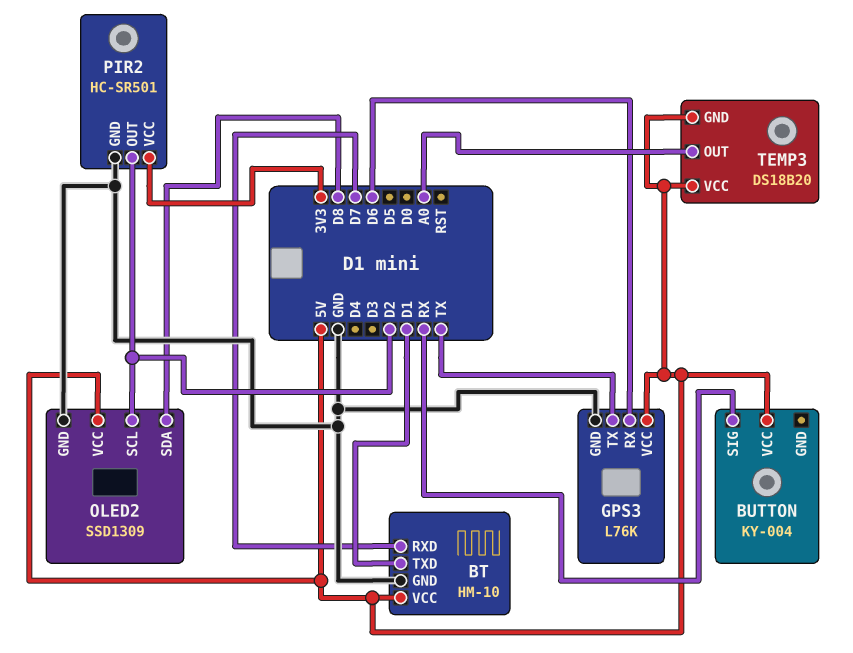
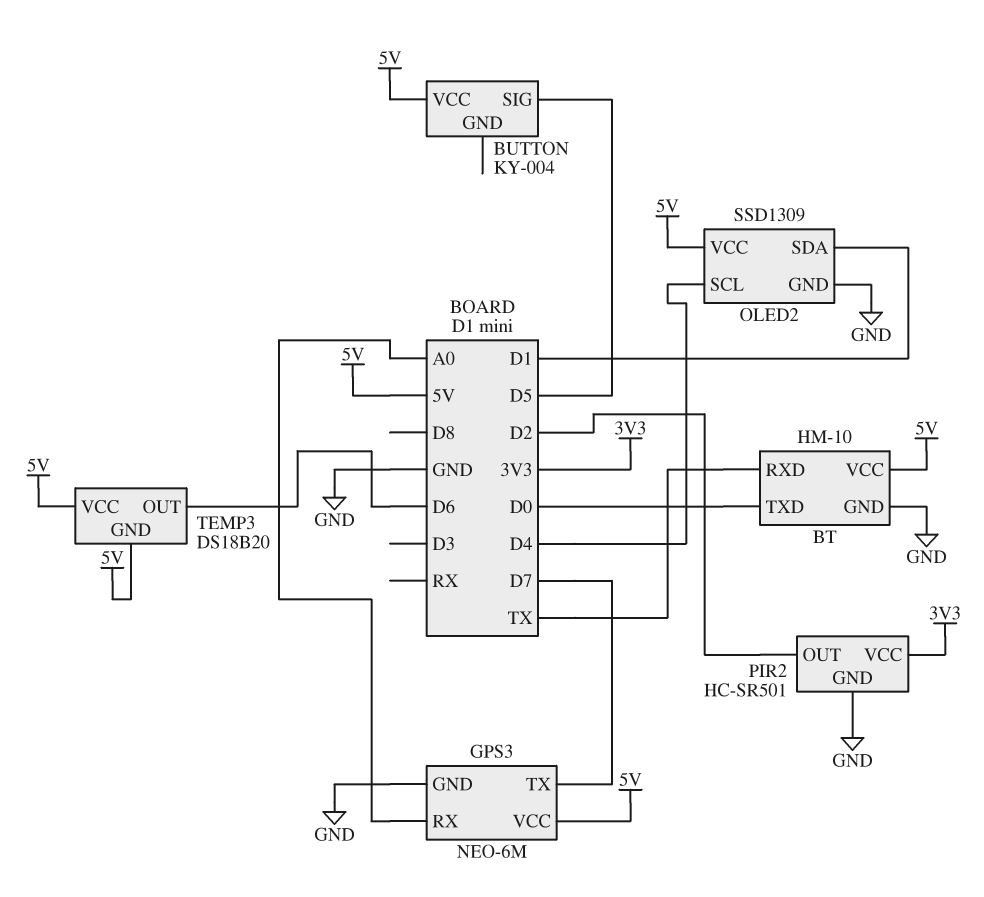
BT pin RXD: D7 -> TX
BT pin TXD: D1 -> D0
BUTTON pin SIG: RX -> D5
GPS3: L76K -> NEO-6M
GPS3 pin RX: D6 -> A0
GPS3 pin TX: TX -> D7
OLED2 pin SCL: D2 -> D4
OLED2 pin SDA: D8 -> D1
TEMP3 pin OUT: A0 -> D6

